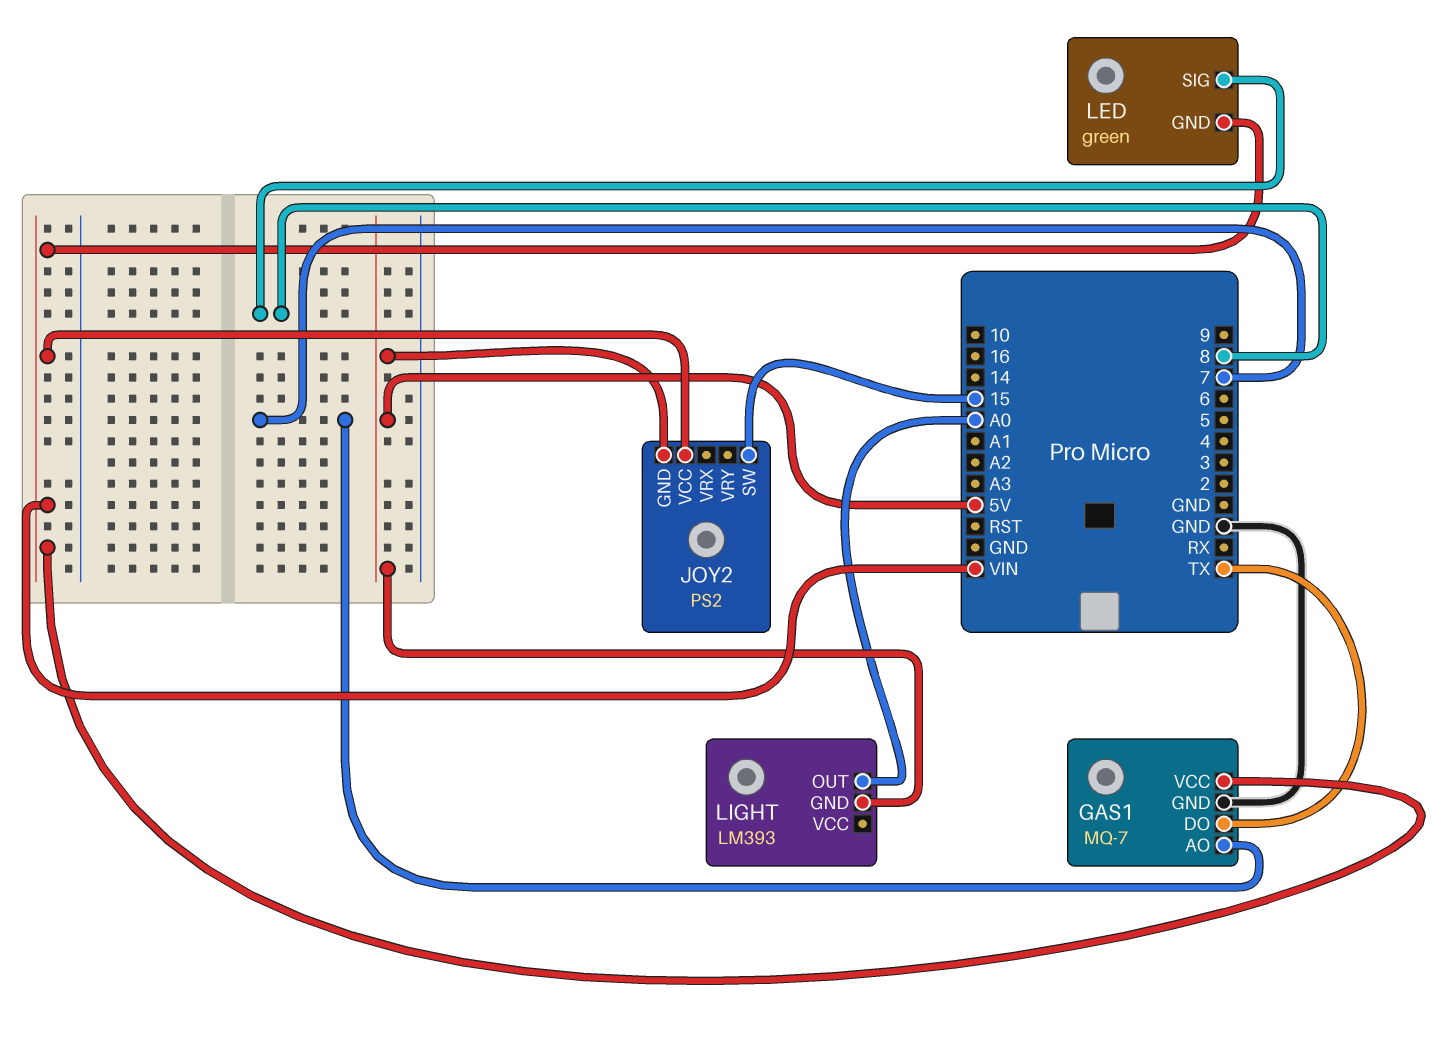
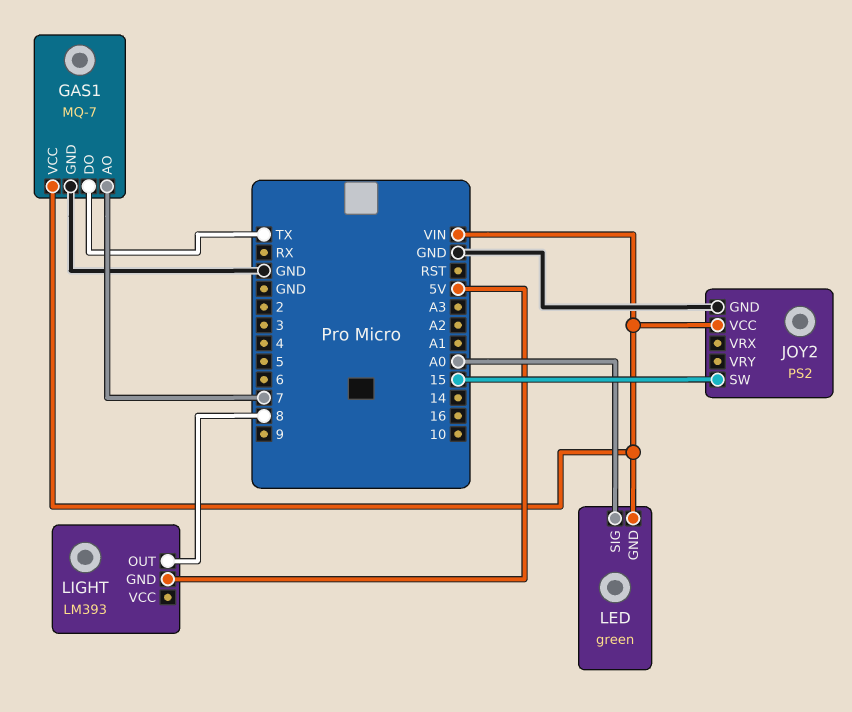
JOY2 pin GND: 5V -> GND
LED pin SIG: 8 -> A0
LIGHT pin OUT: A0 -> 8

